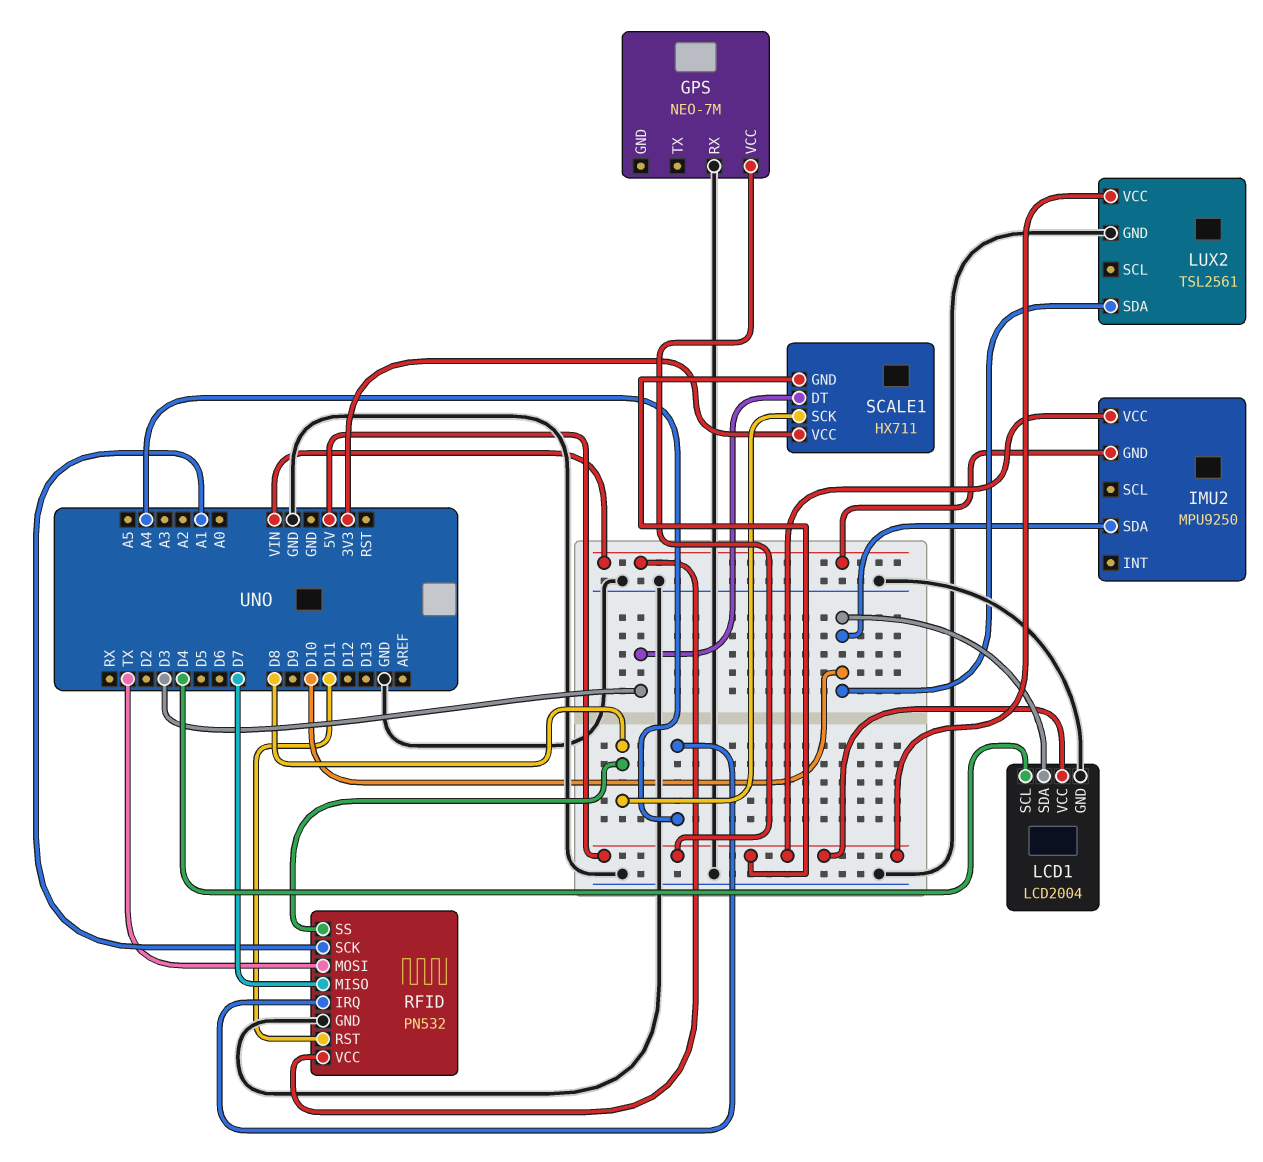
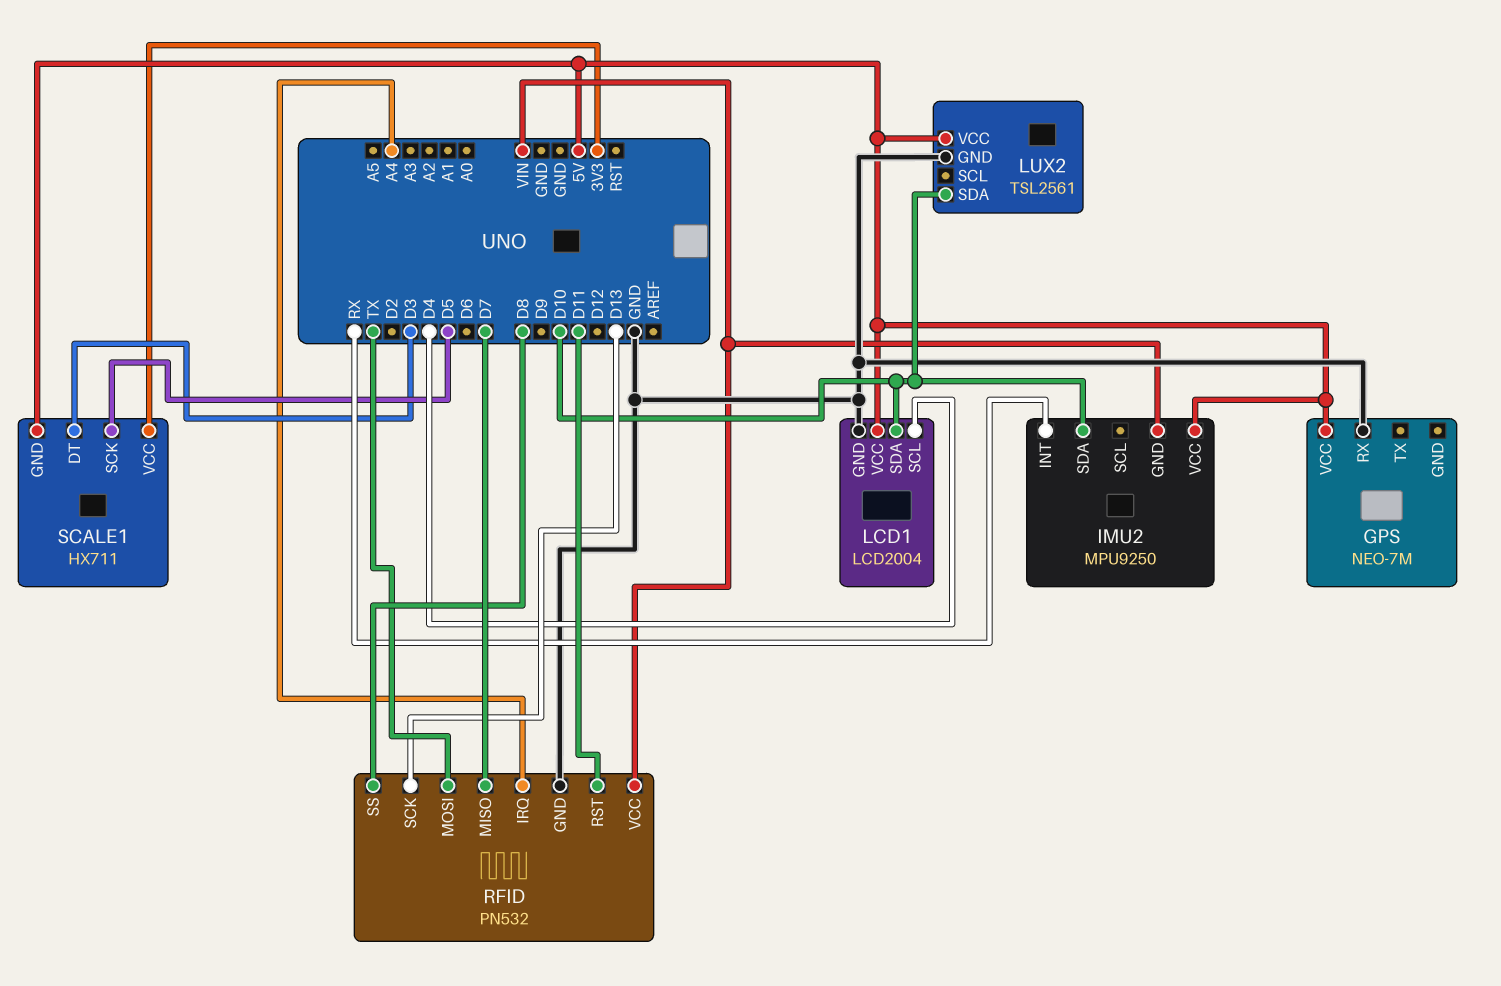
IMU2 pin INT: none -> RX
RFID pin SCK: A1 -> D13
SCALE1 pin SCK: D8 -> D5

